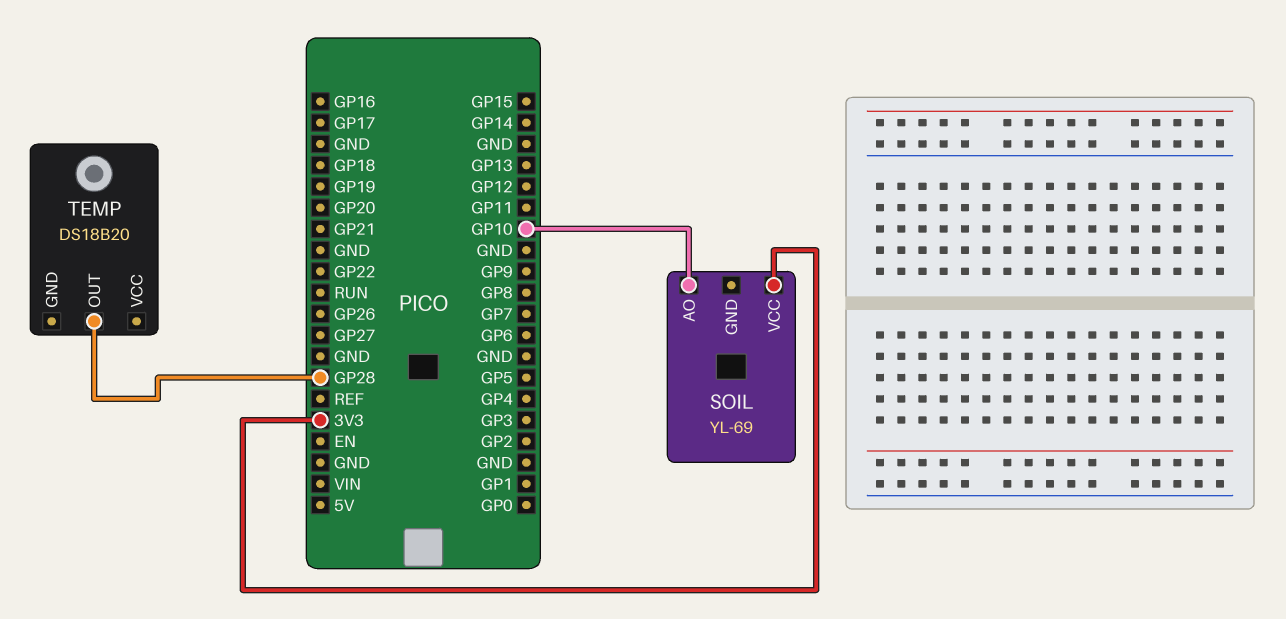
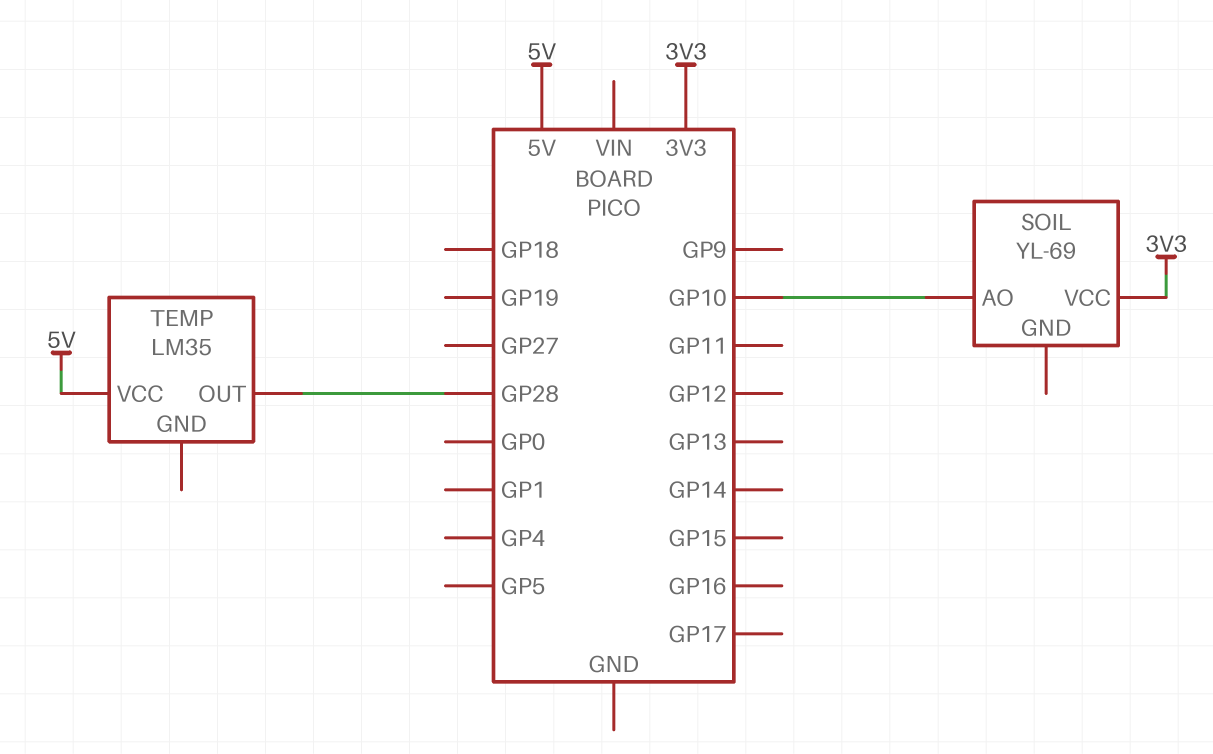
TEMP: DS18B20 -> LM35
TEMP pin VCC: none -> 5V

